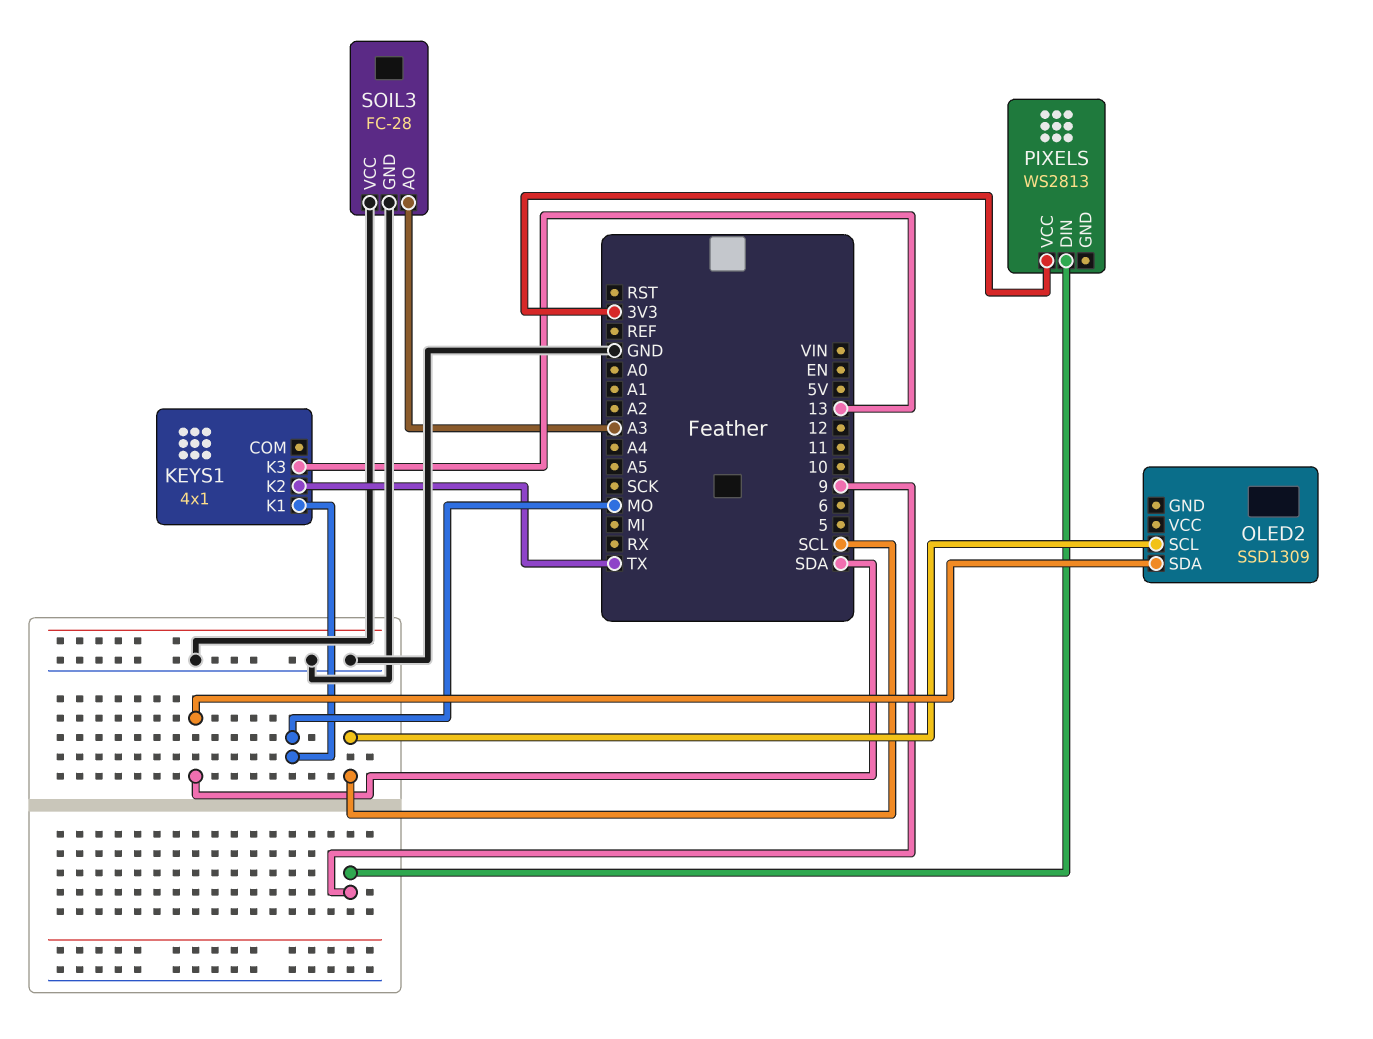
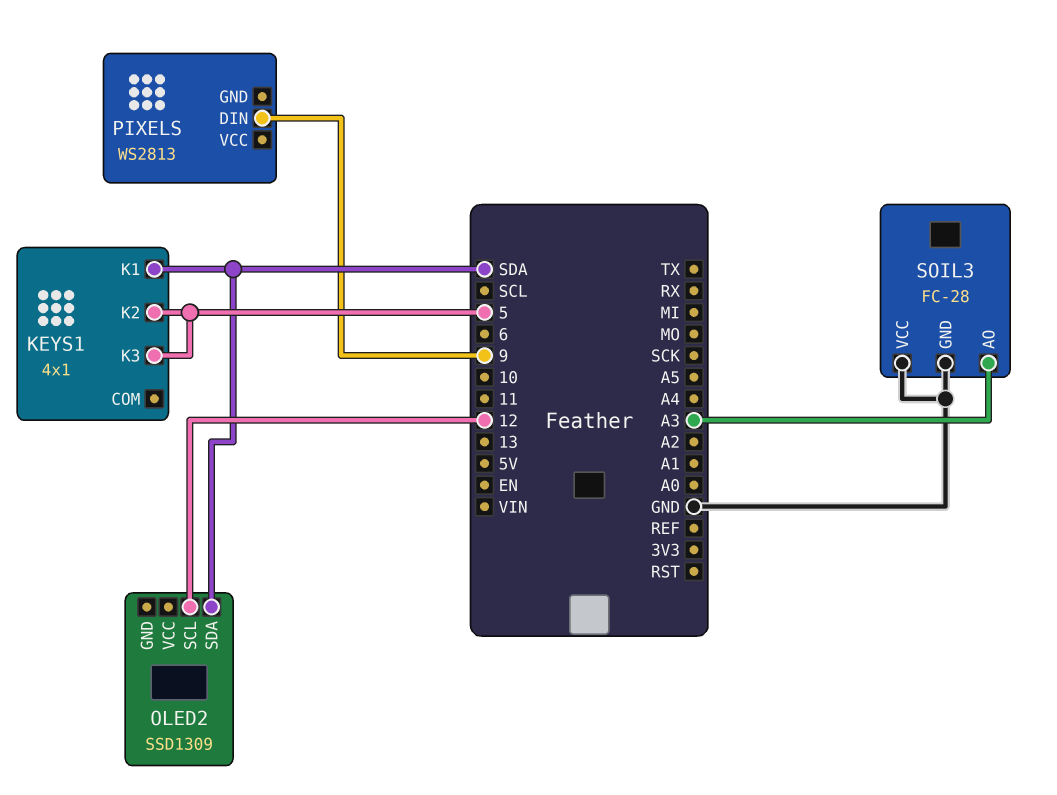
KEYS1 pin K1: MO -> SDA
KEYS1 pin K2: TX -> 5
KEYS1 pin K3: 13 -> 5
OLED2 pin SCL: SCL -> 12
PIXELS pin VCC: 3V3 -> none

